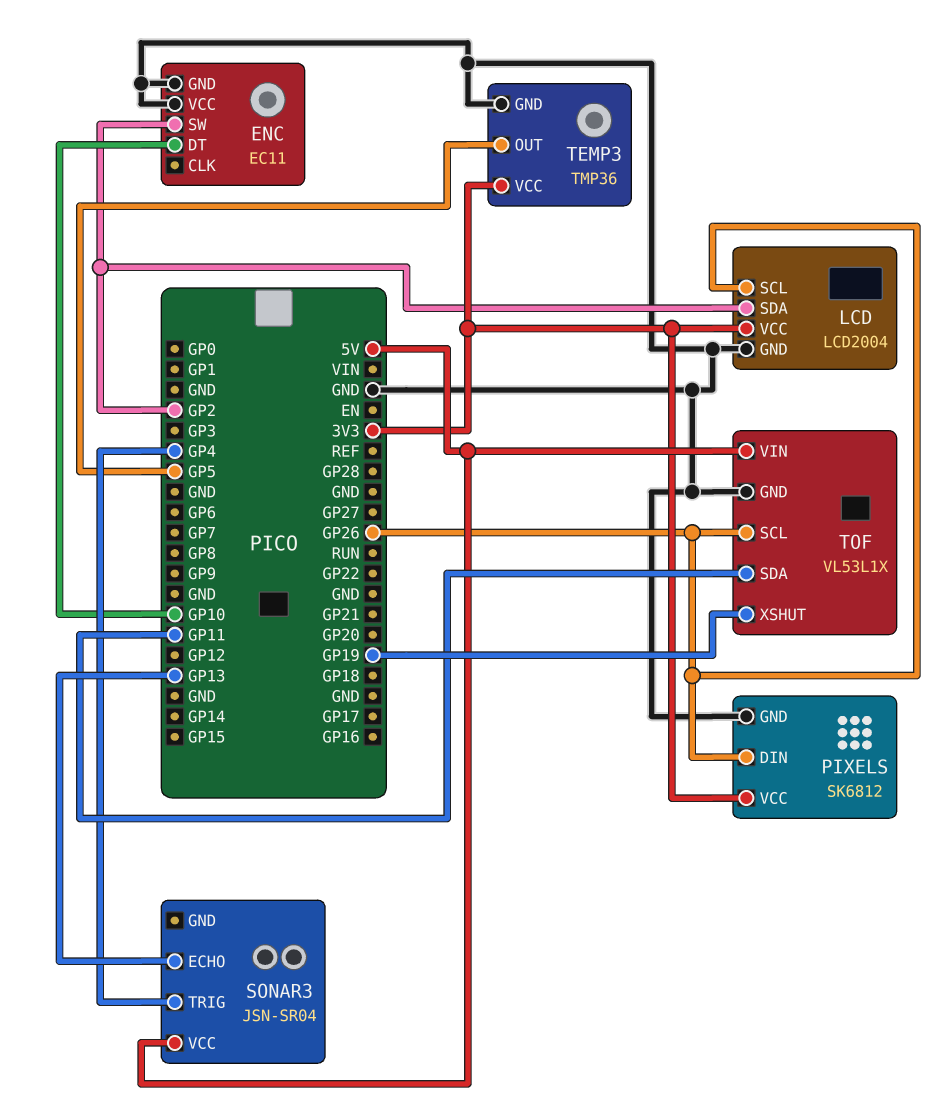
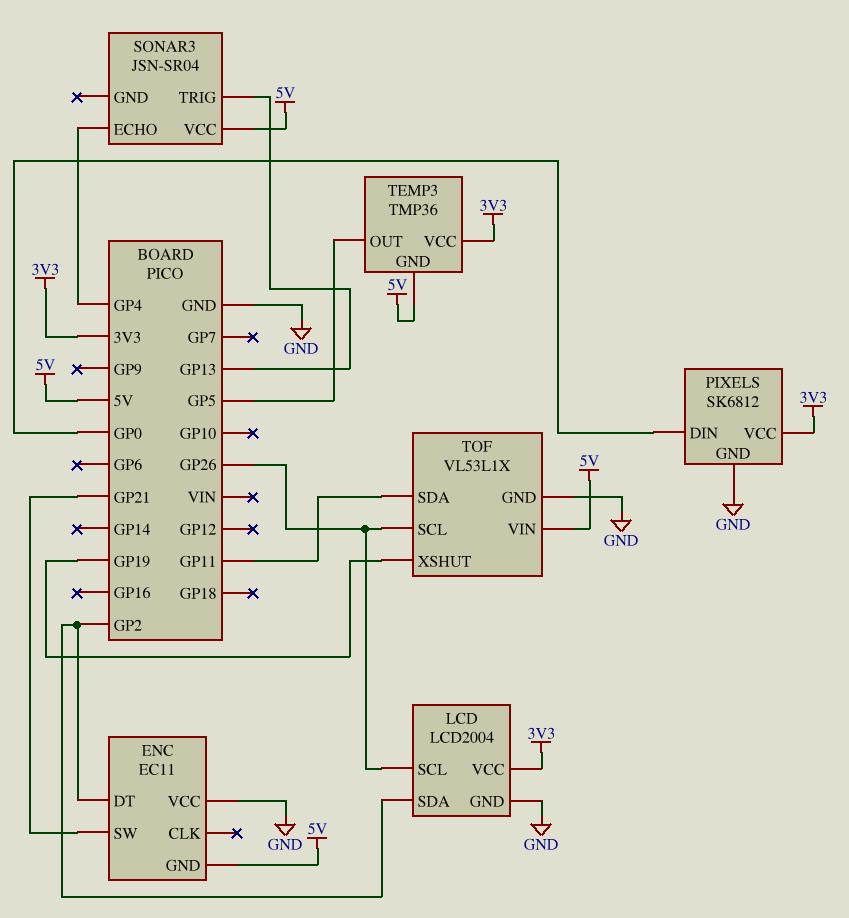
ENC pin DT: GP10 -> GP2
ENC pin GND: GND -> 5V
ENC pin SW: GP2 -> GP21
PIXELS pin DIN: GP26 -> GP0
SONAR3 pin ECHO: GP13 -> GP4
SONAR3 pin TRIG: GP4 -> GP13
TEMP3 pin GND: GND -> 5V

